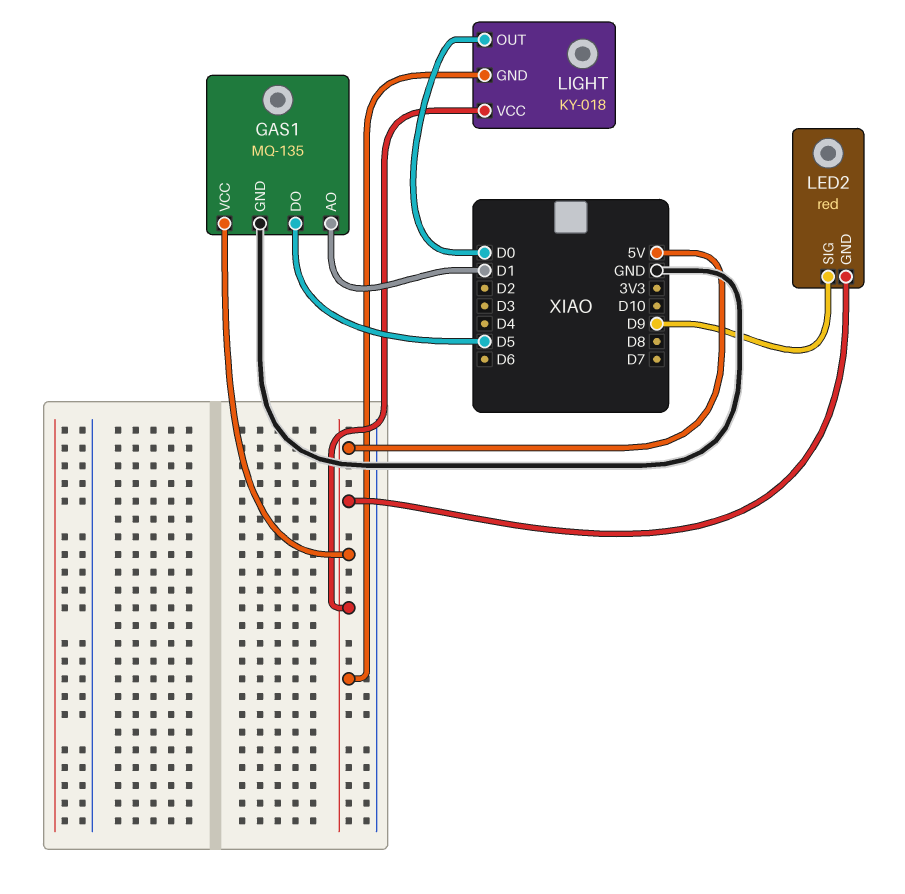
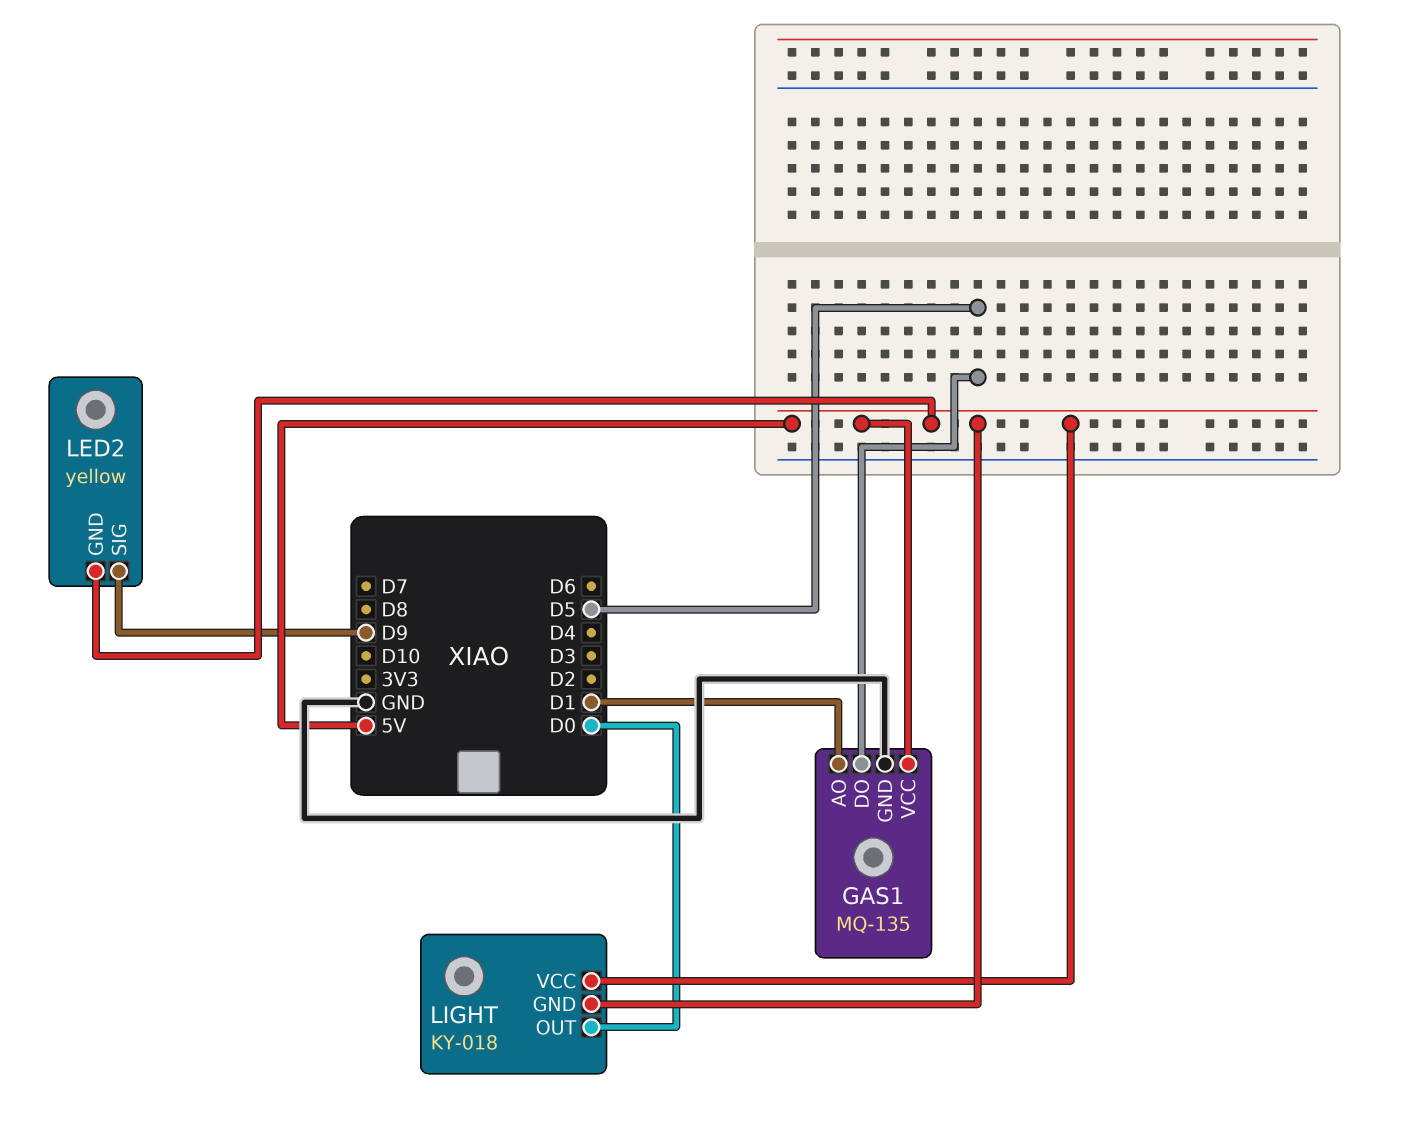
LED2: red -> yellow

